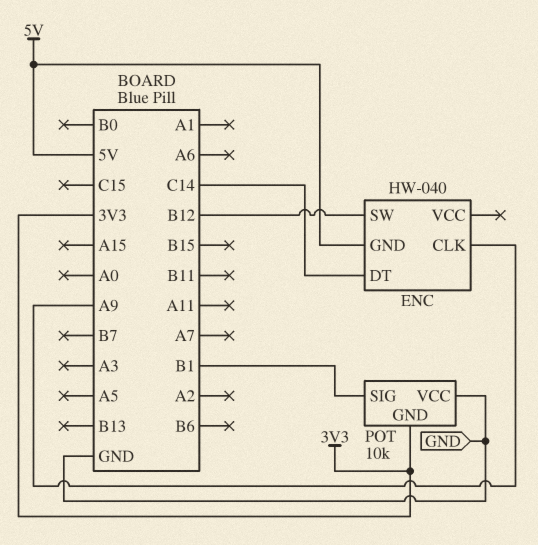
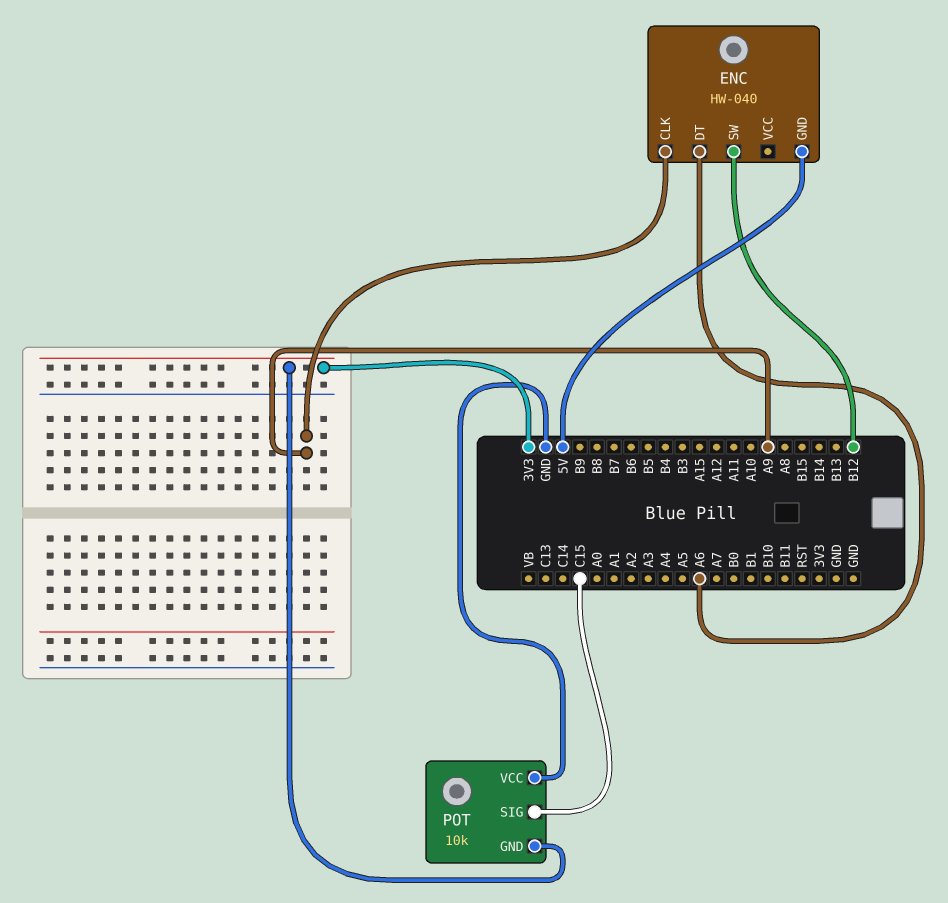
ENC pin DT: C14 -> A6
POT pin SIG: B1 -> C15

